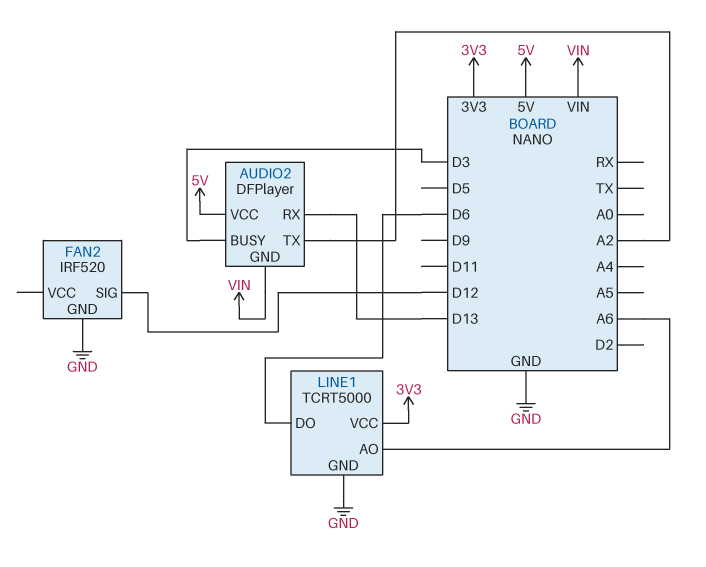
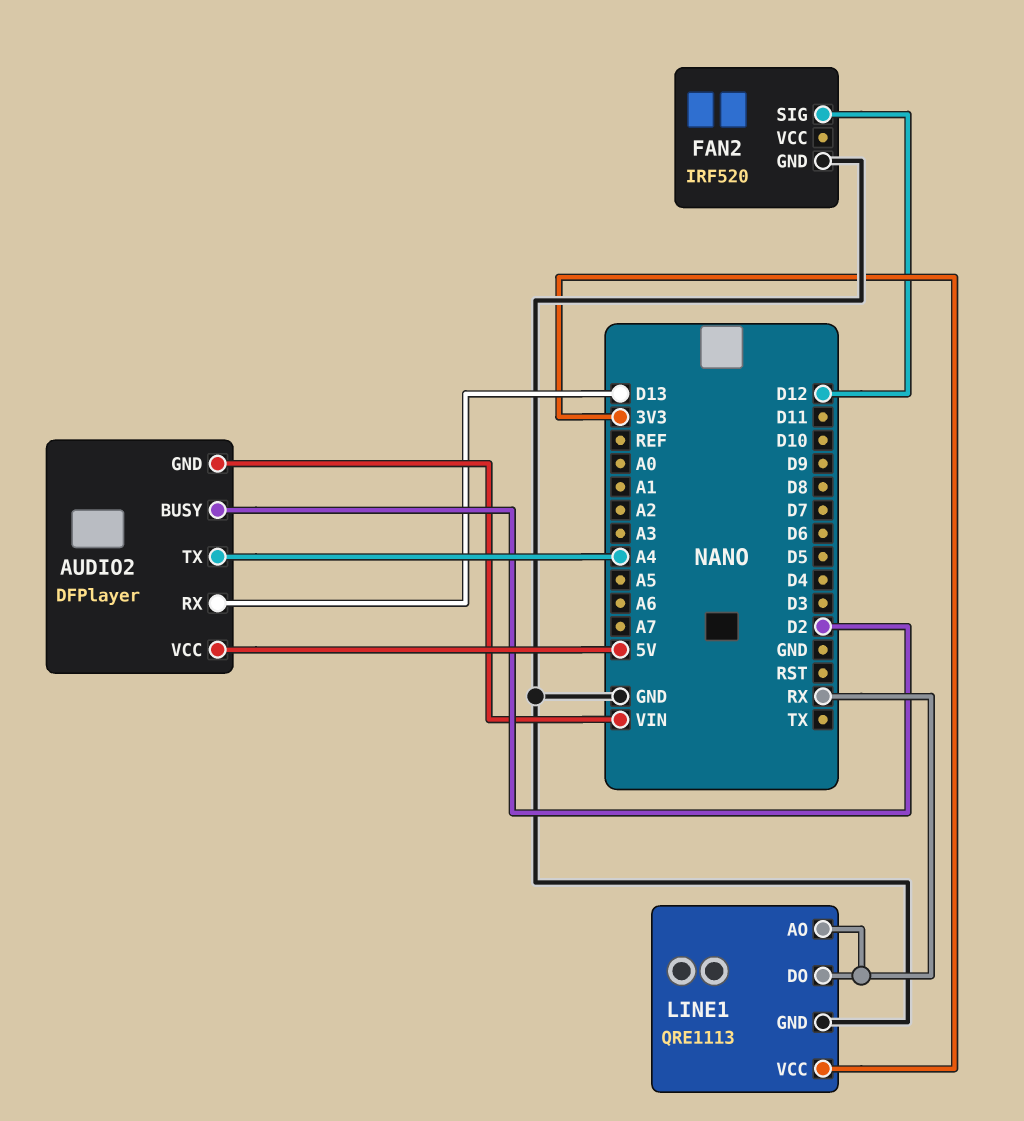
AUDIO2 pin BUSY: D3 -> D2
AUDIO2 pin TX: A2 -> A4
LINE1: TCRT5000 -> QRE1113
LINE1 pin AO: A6 -> RX
LINE1 pin DO: D6 -> RX

